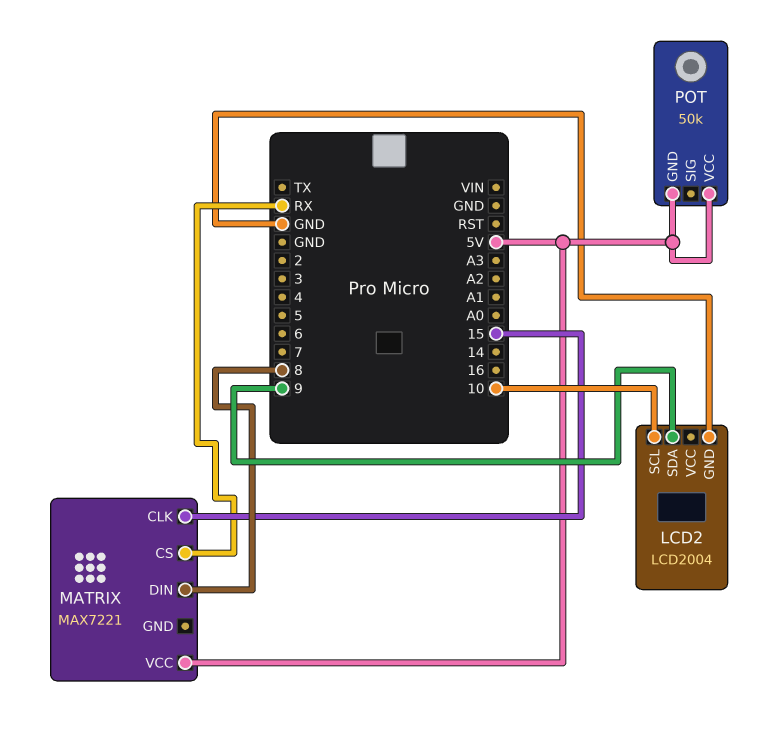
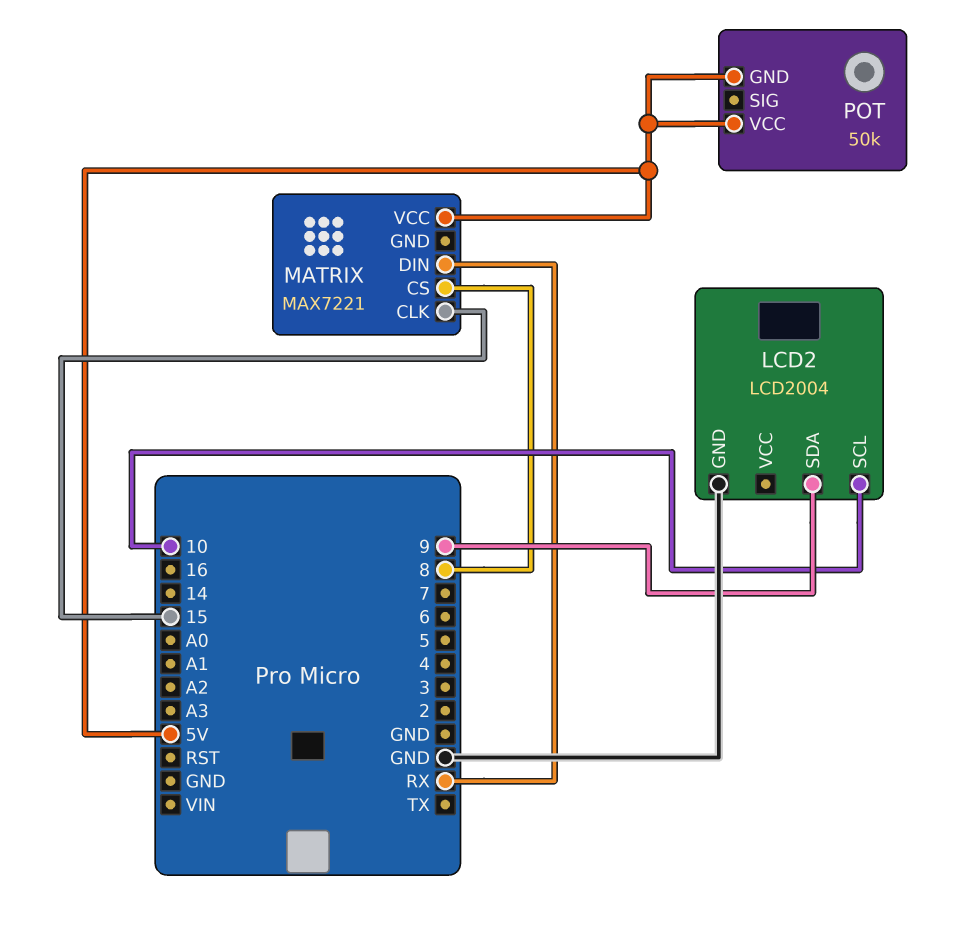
MATRIX pin CS: RX -> 8
MATRIX pin DIN: 8 -> RX

